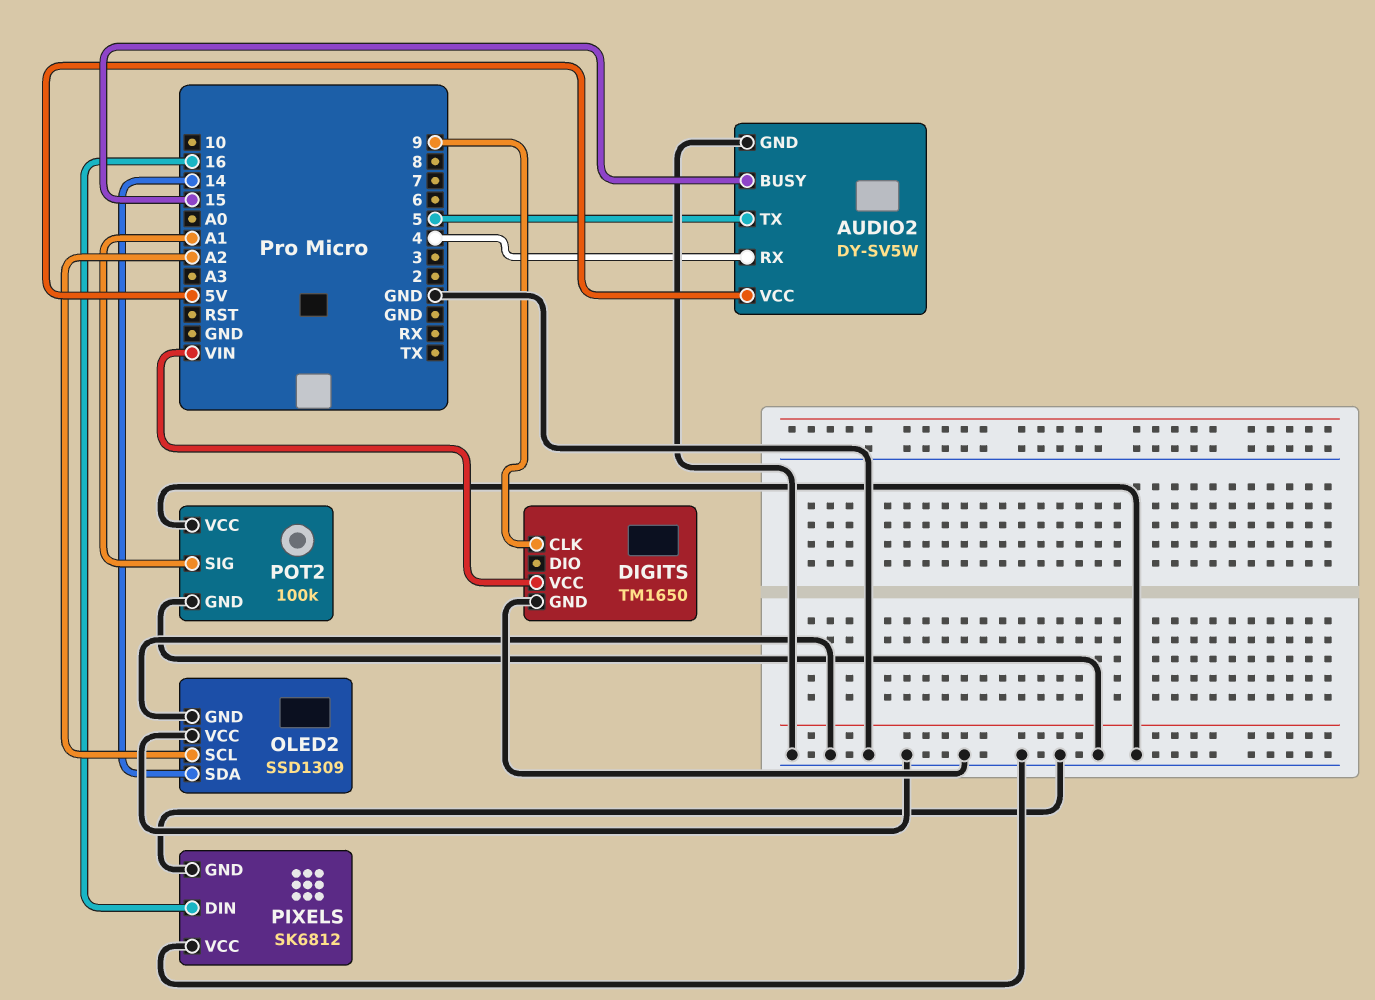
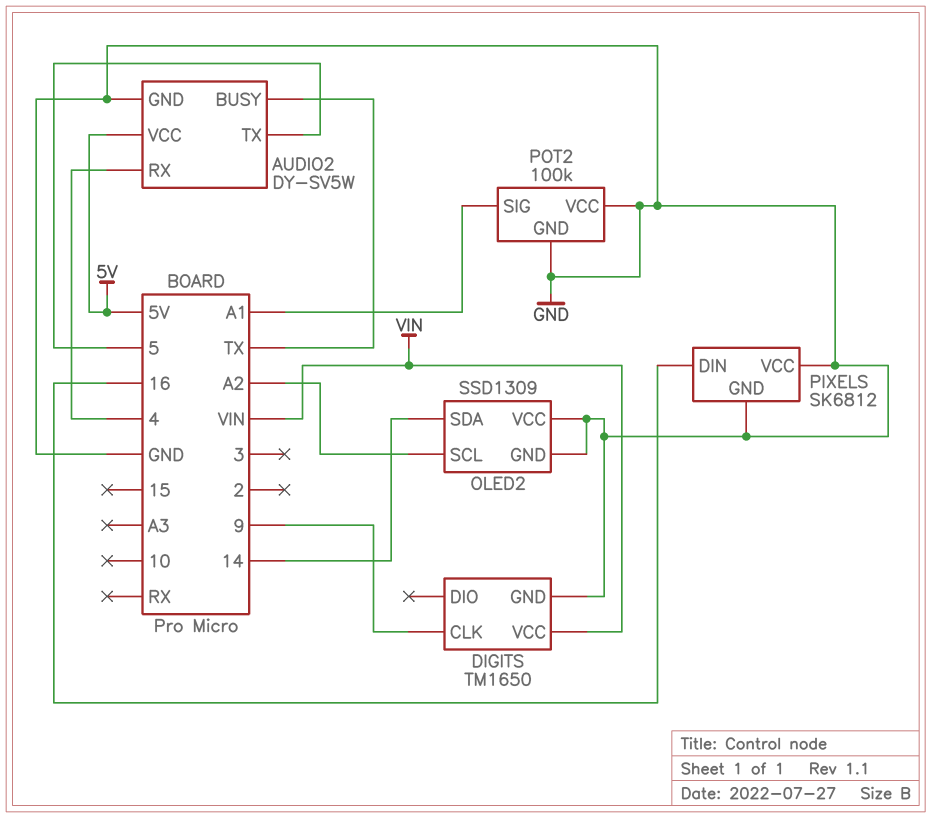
AUDIO2 pin BUSY: 15 -> TX

